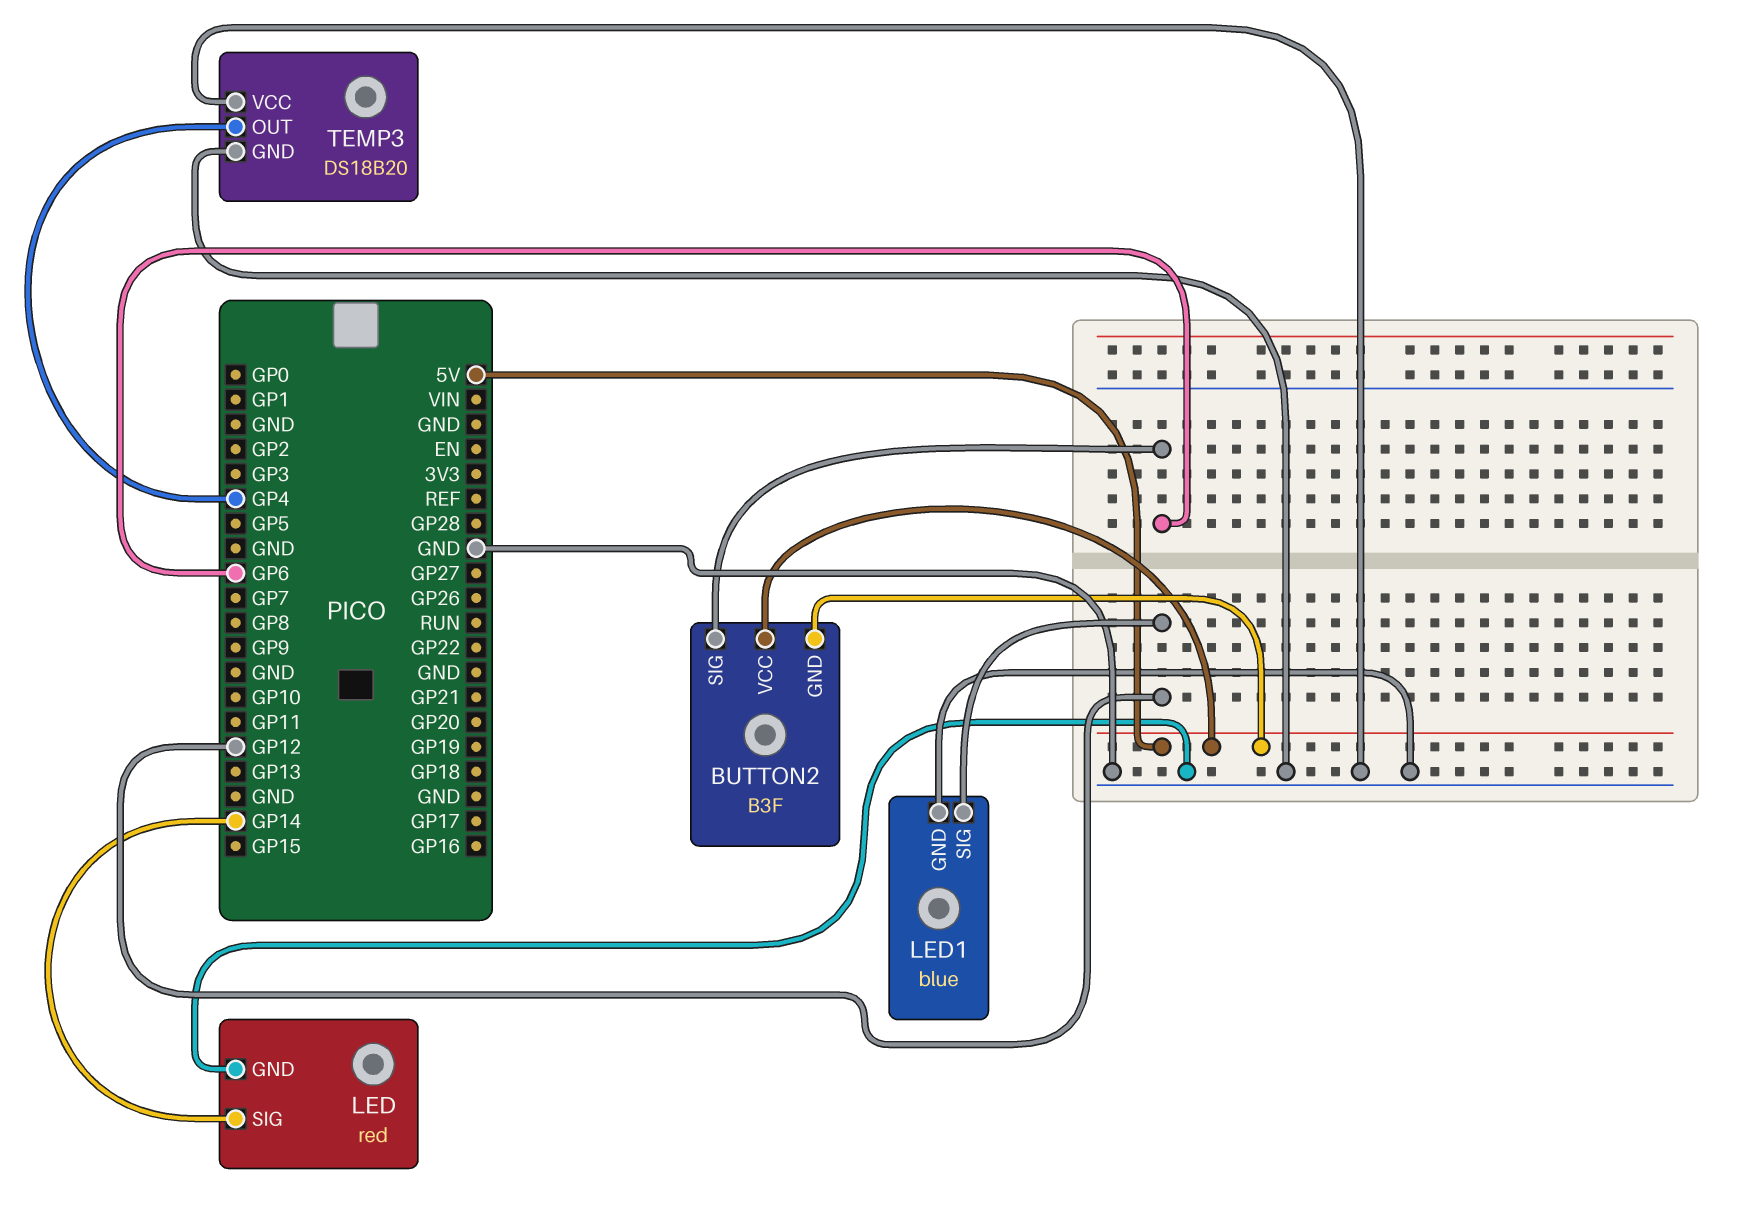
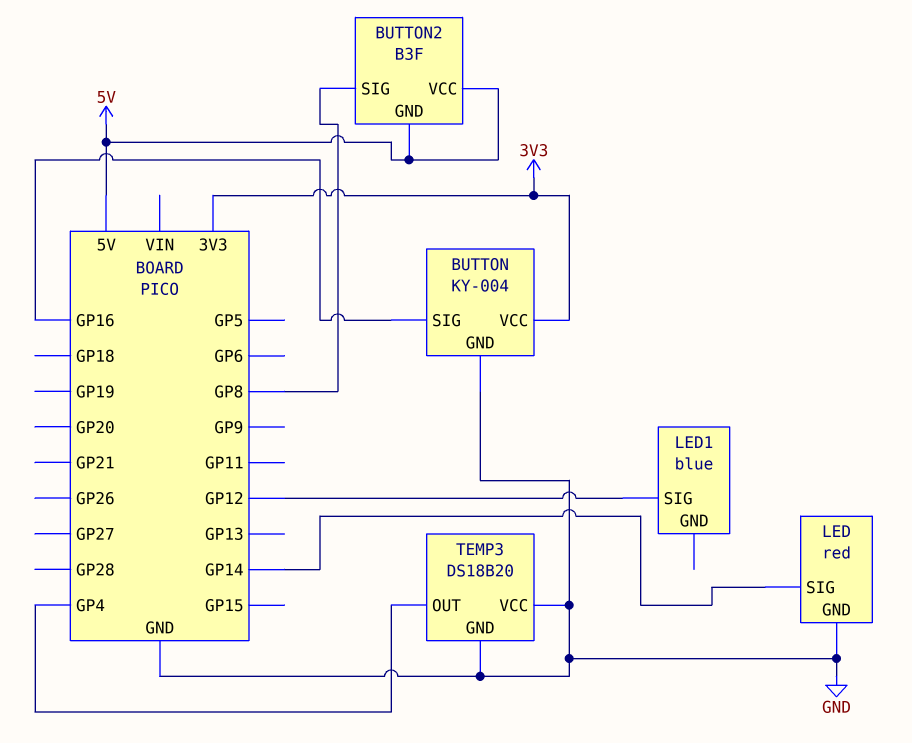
BUTTON: none -> KY-004
BUTTON pin GND: none -> GND
BUTTON pin SIG: none -> GP16
BUTTON pin VCC: none -> 3V3
BUTTON2 pin SIG: GP6 -> GP8
LED1 pin GND: GND -> none

